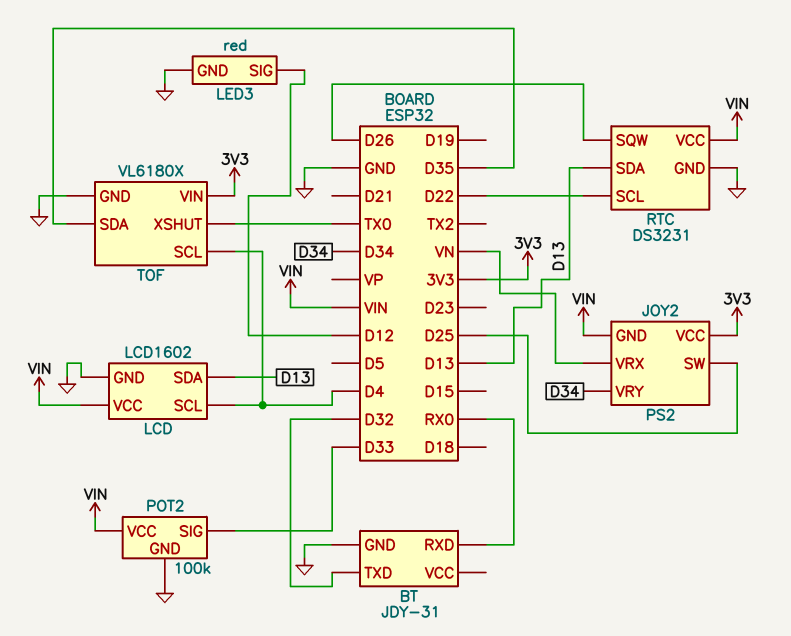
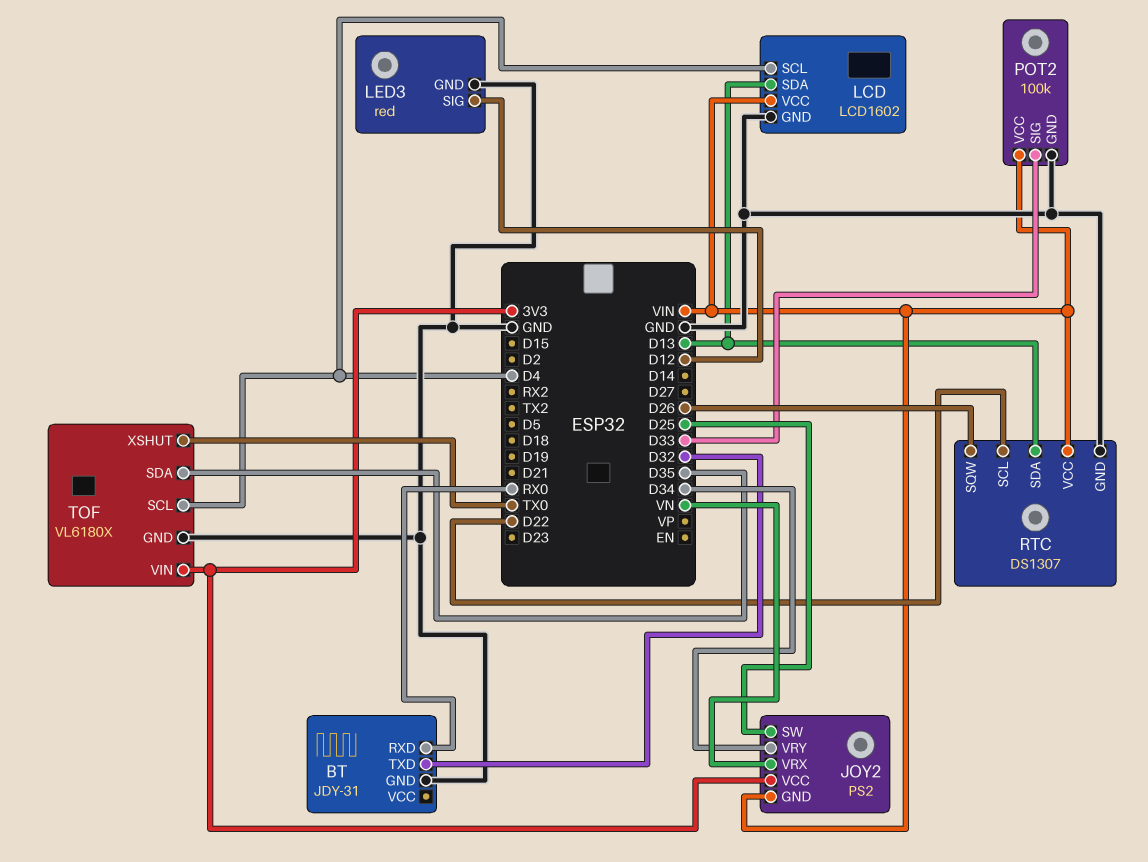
RTC: DS3231 -> DS1307

